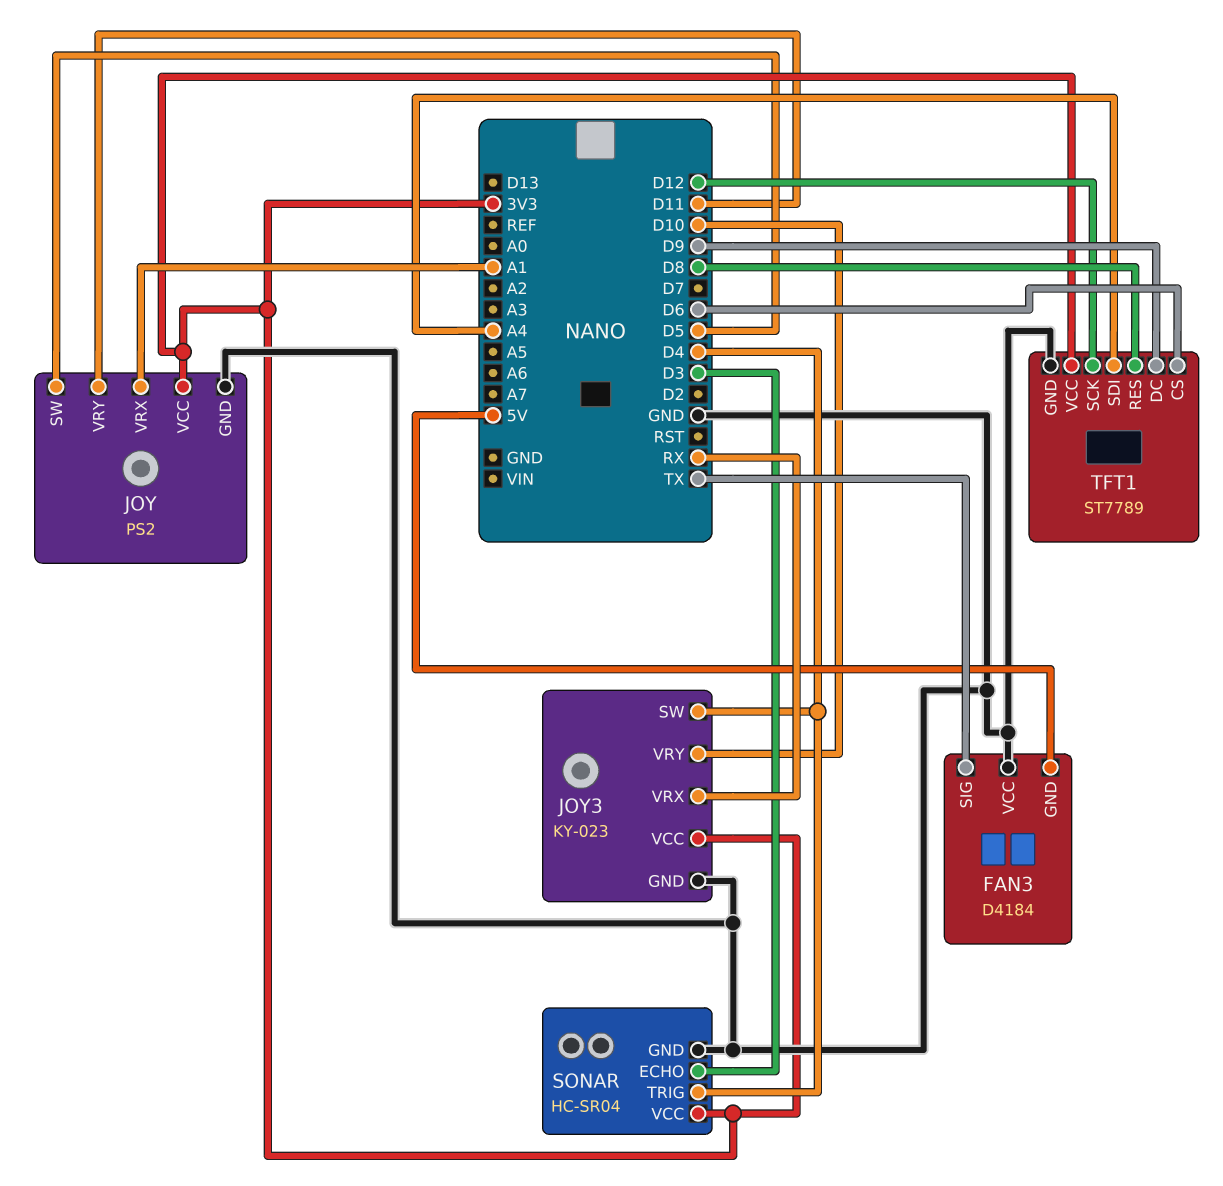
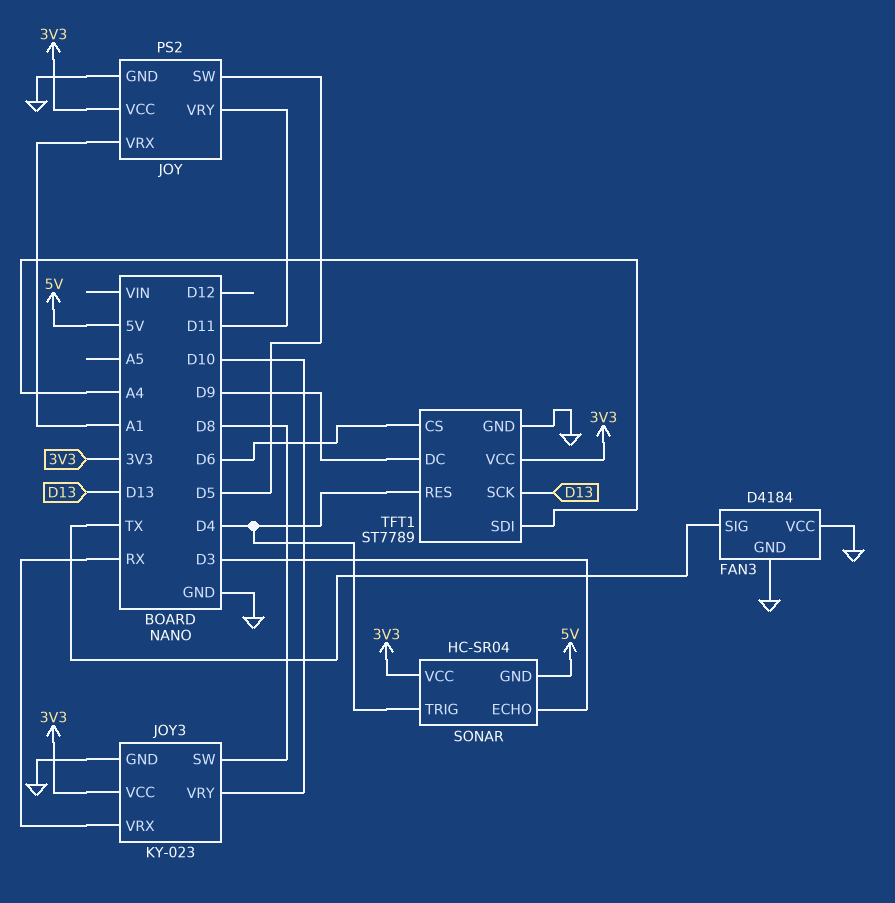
FAN3 pin GND: 5V -> GND
JOY3 pin SW: D4 -> D8
SONAR pin GND: GND -> 5V
TFT1 pin RES: D8 -> D4
TFT1 pin SCK: D12 -> D13

